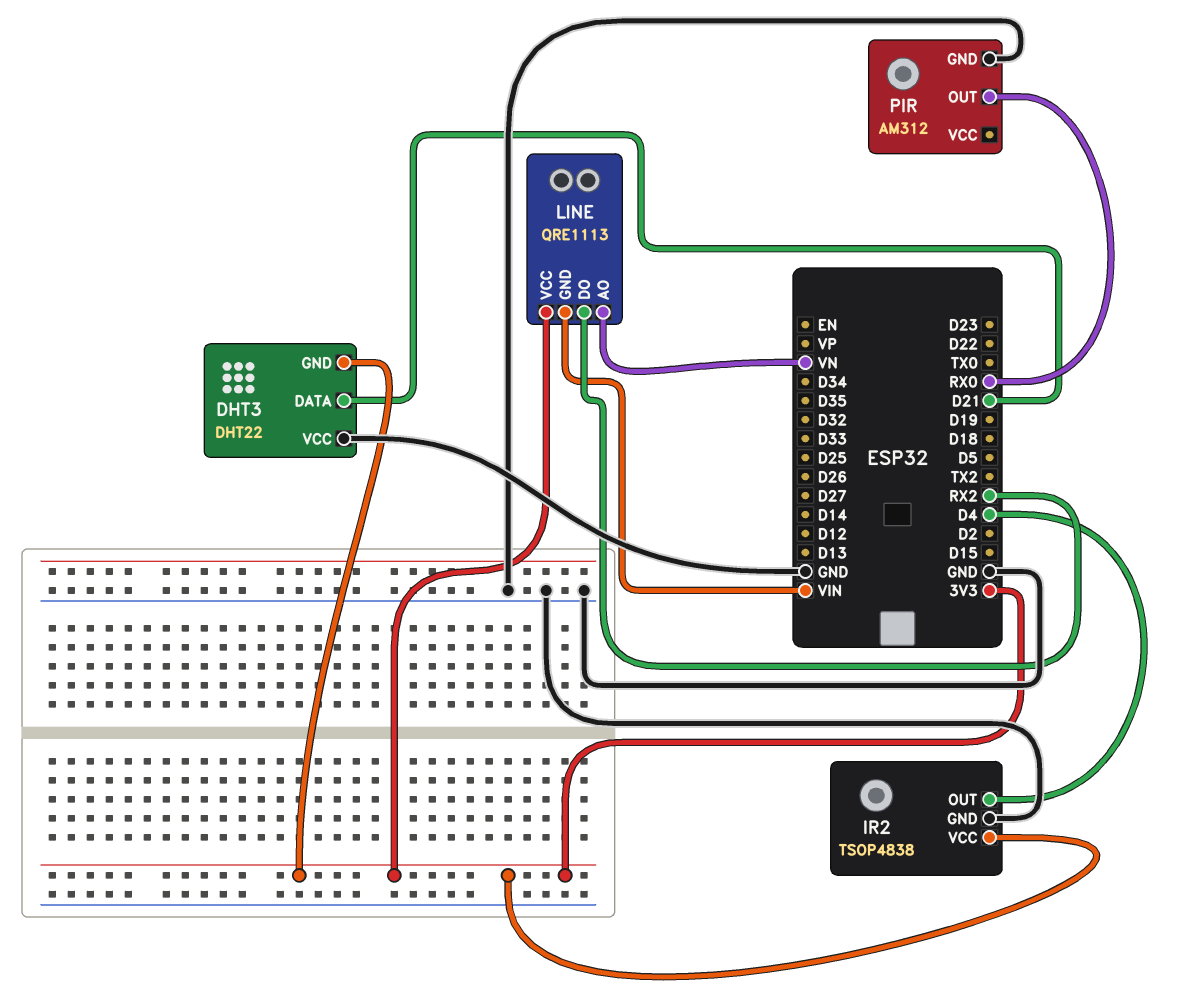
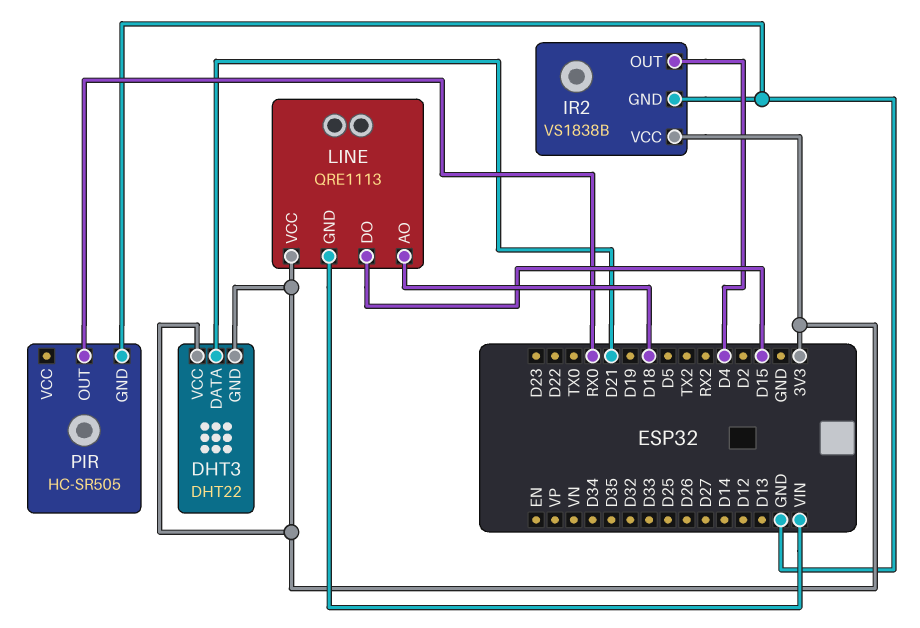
DHT3 pin VCC: GND -> 3V3
IR2: TSOP4838 -> VS1838B
LINE pin AO: VN -> D18
LINE pin DO: RX2 -> D15
PIR: AM312 -> HC-SR505

